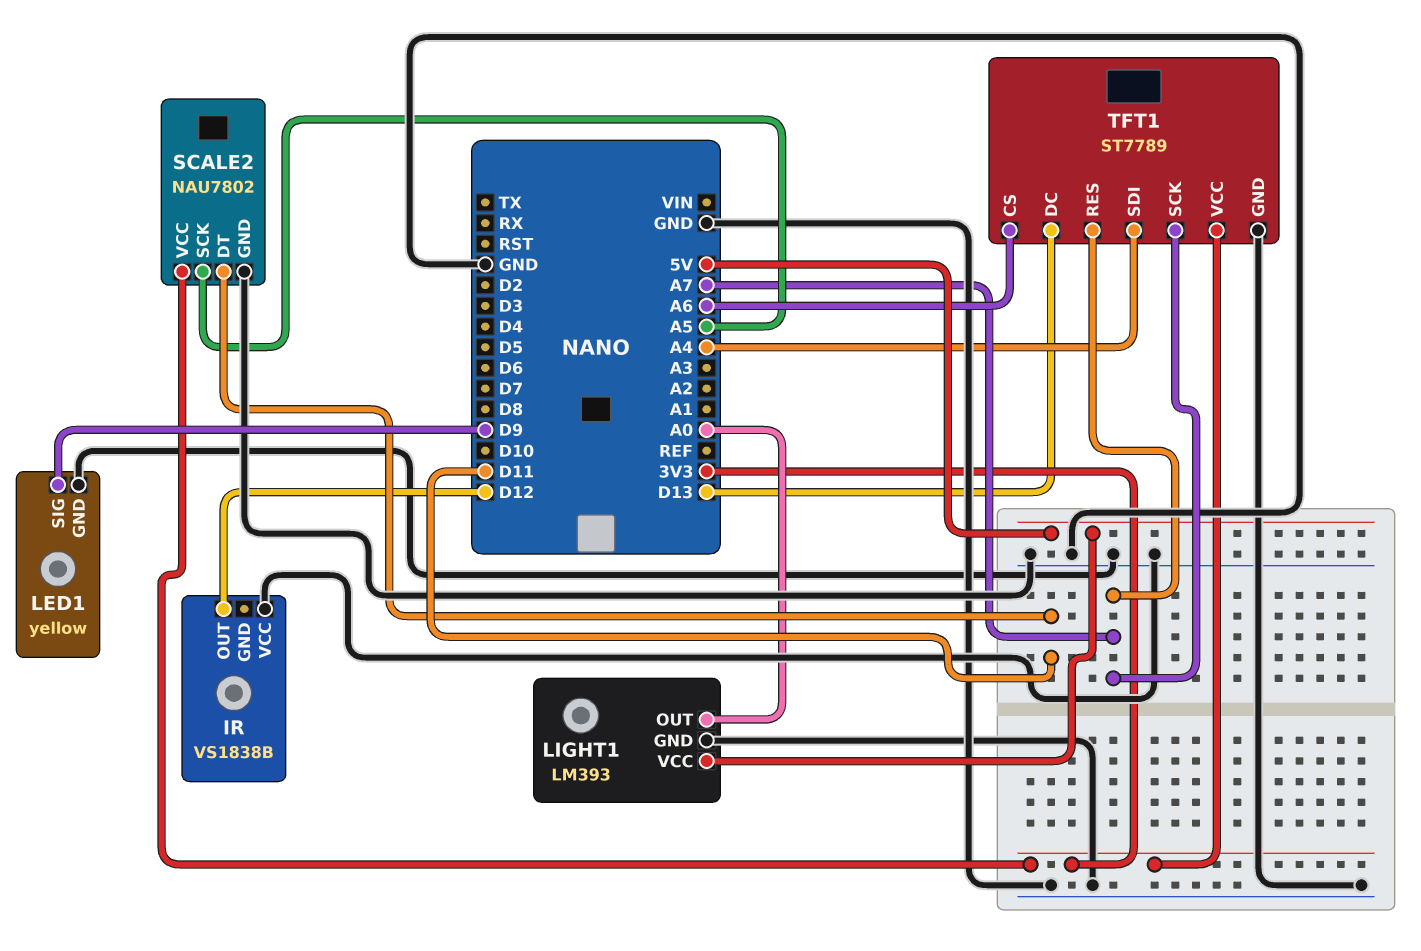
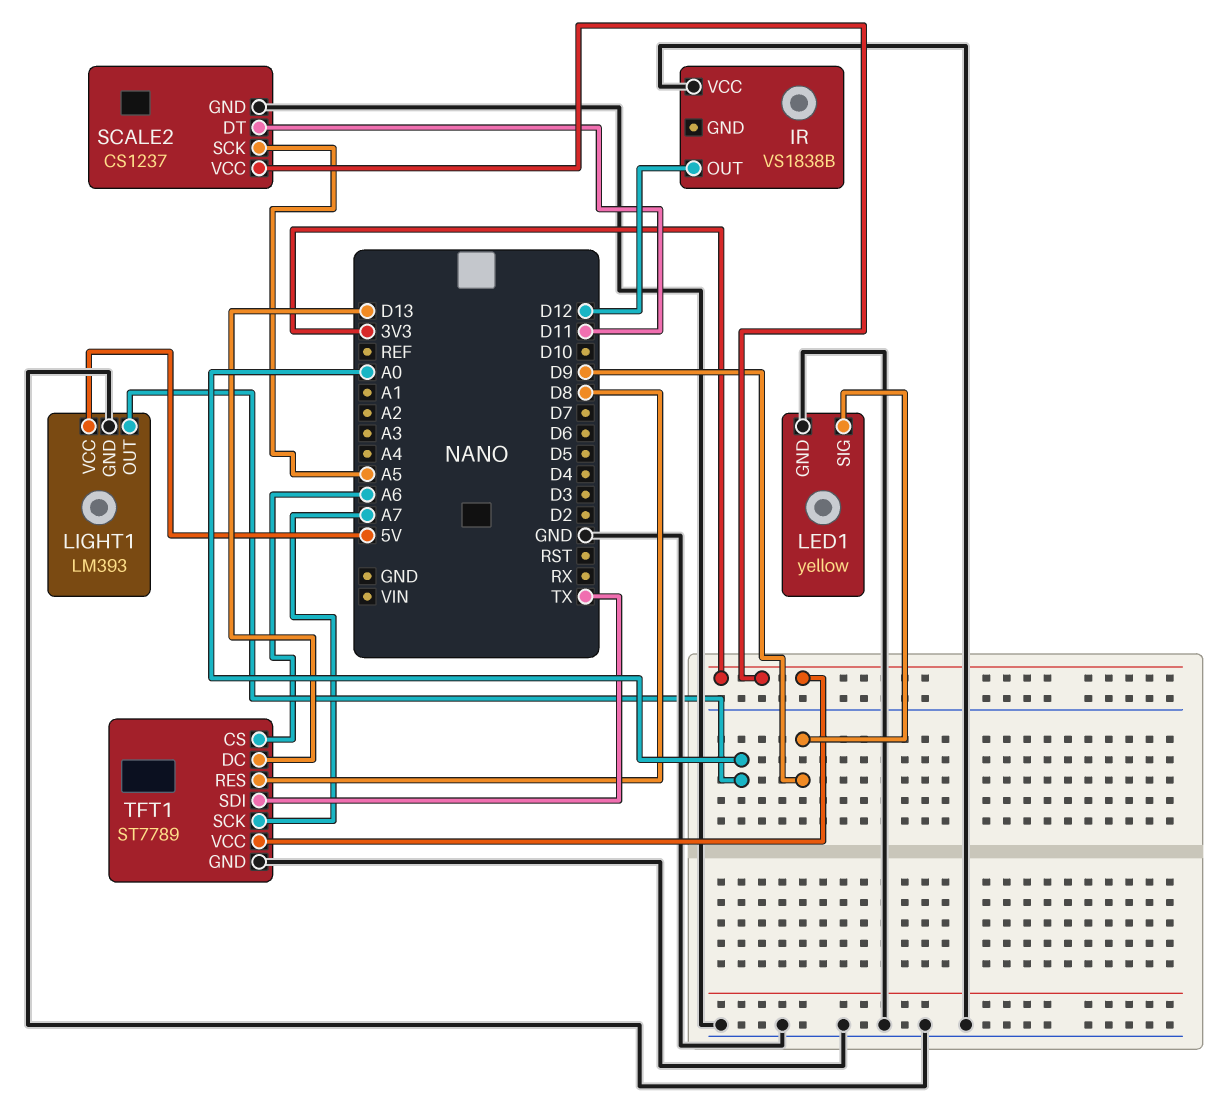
SCALE2: NAU7802 -> CS1237
TFT1 pin RES: A7 -> D8
TFT1 pin SDI: A4 -> TX

